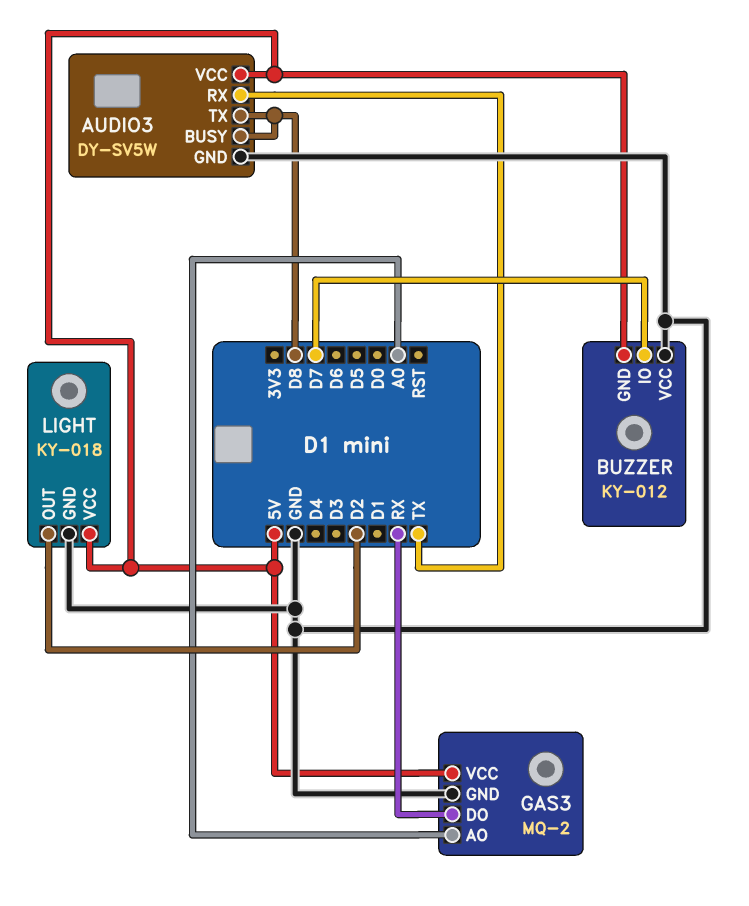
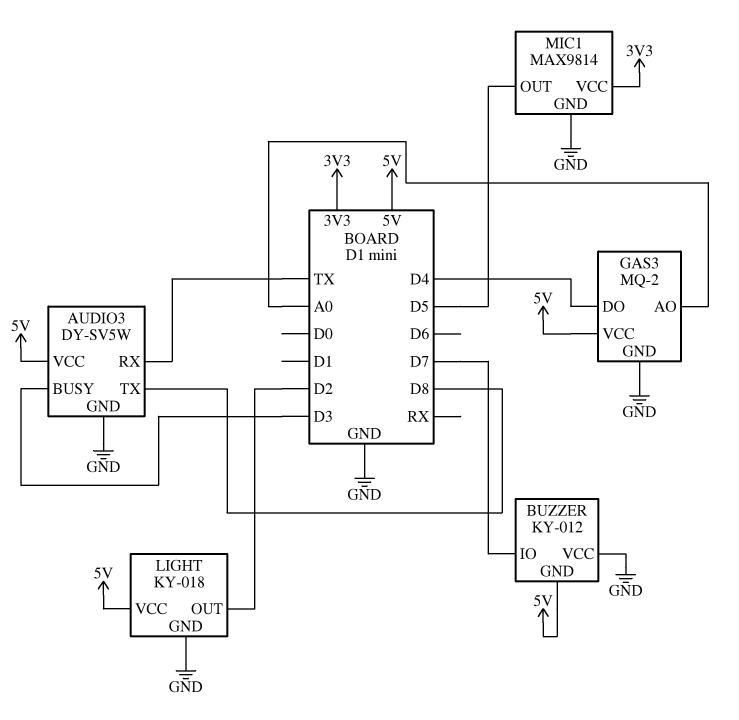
AUDIO3 pin BUSY: D8 -> D3
GAS3 pin DO: RX -> D4
MIC1: none -> MAX9814
MIC1 pin GND: none -> GND
MIC1 pin OUT: none -> D5
MIC1 pin VCC: none -> 3V3

